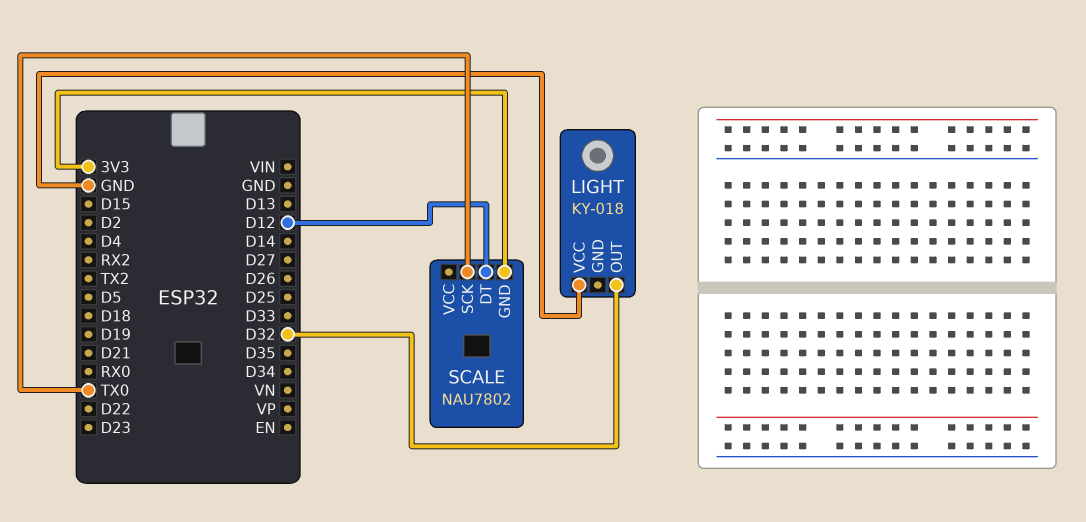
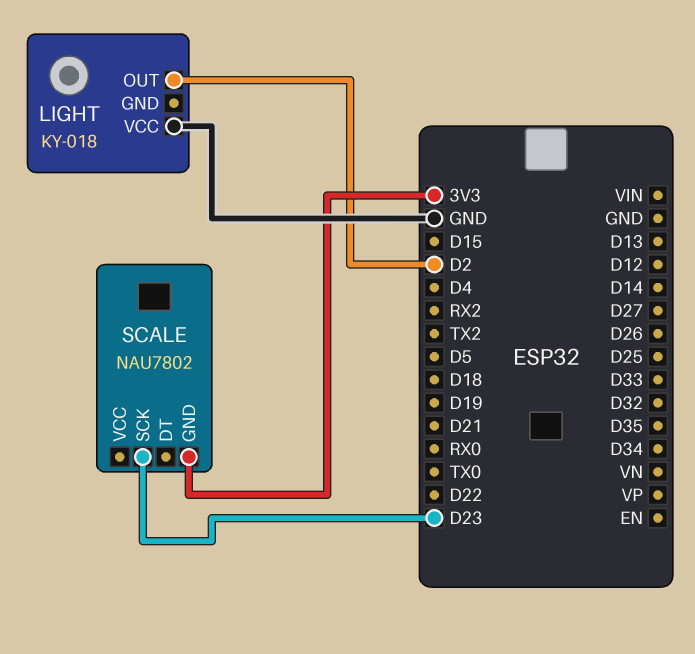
LIGHT pin OUT: D32 -> D2
SCALE pin DT: D12 -> none
SCALE pin SCK: TX0 -> D23

